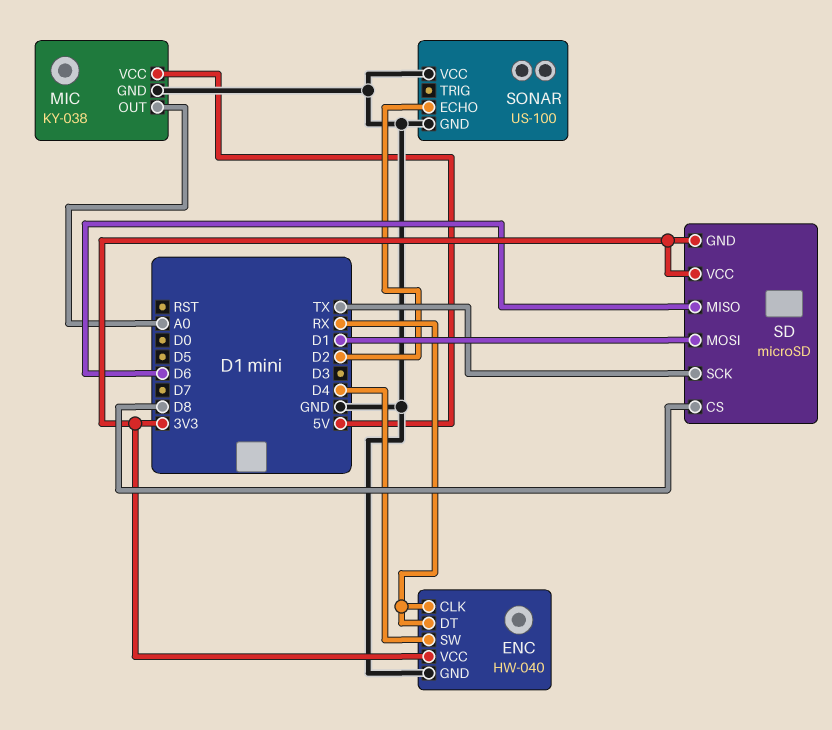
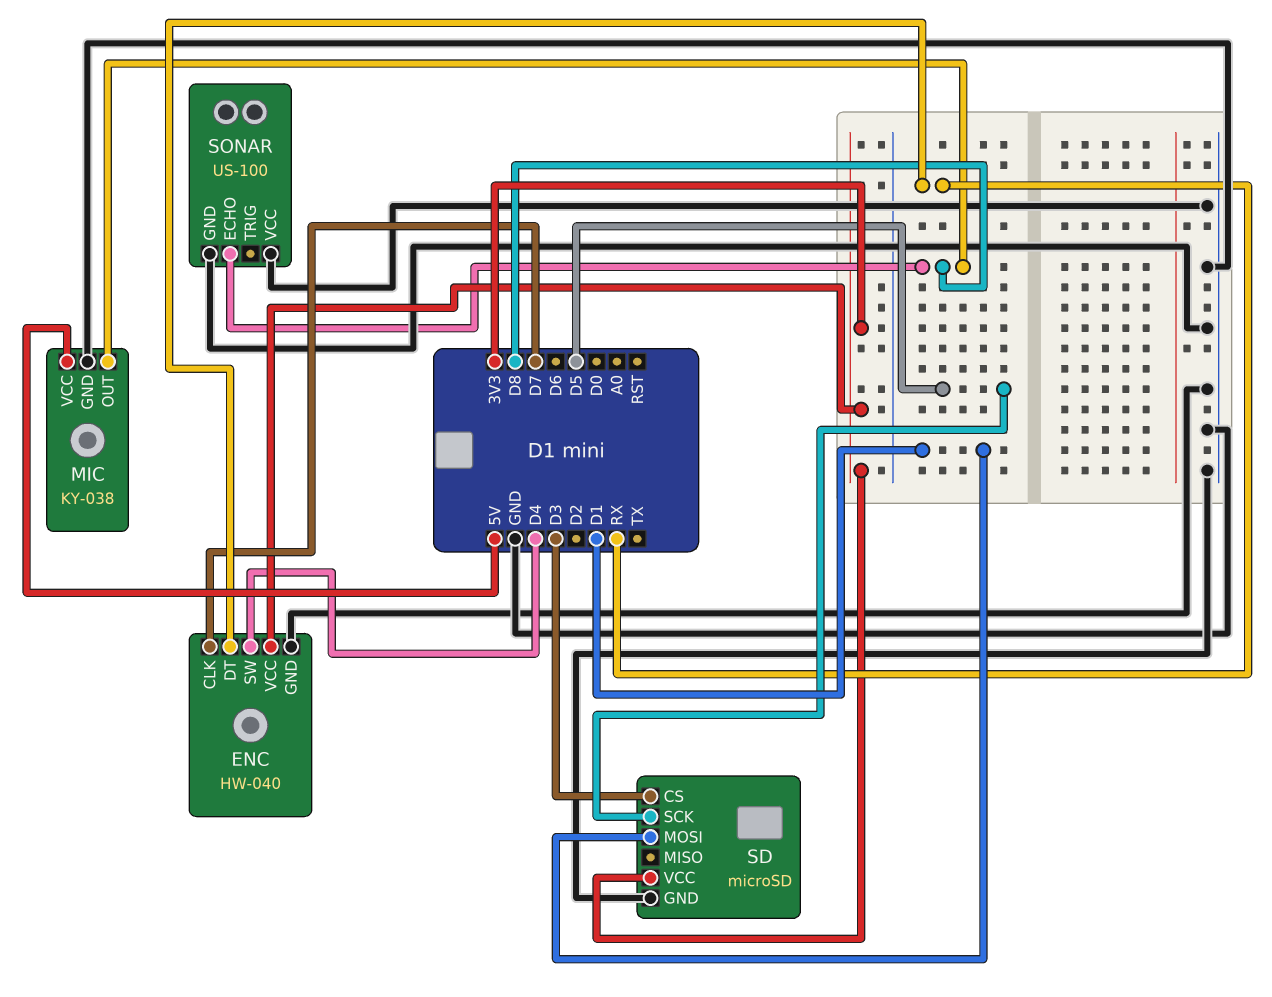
ENC pin CLK: RX -> D7
MIC pin OUT: A0 -> D8
SD pin CS: D8 -> D3
SD pin GND: 3V3 -> GND
SD pin MISO: D6 -> none
SD pin SCK: TX -> D5
SONAR pin ECHO: D2 -> D8

